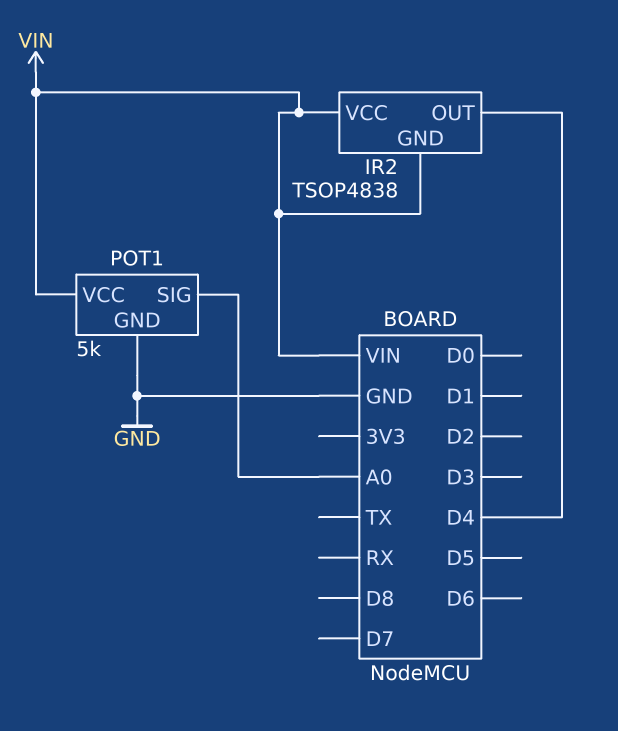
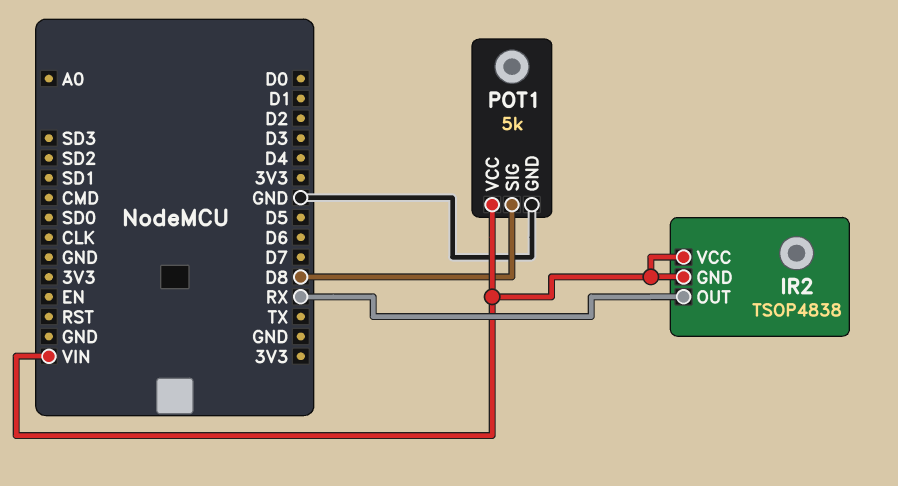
IR2 pin OUT: D4 -> RX
POT1 pin SIG: A0 -> D8

